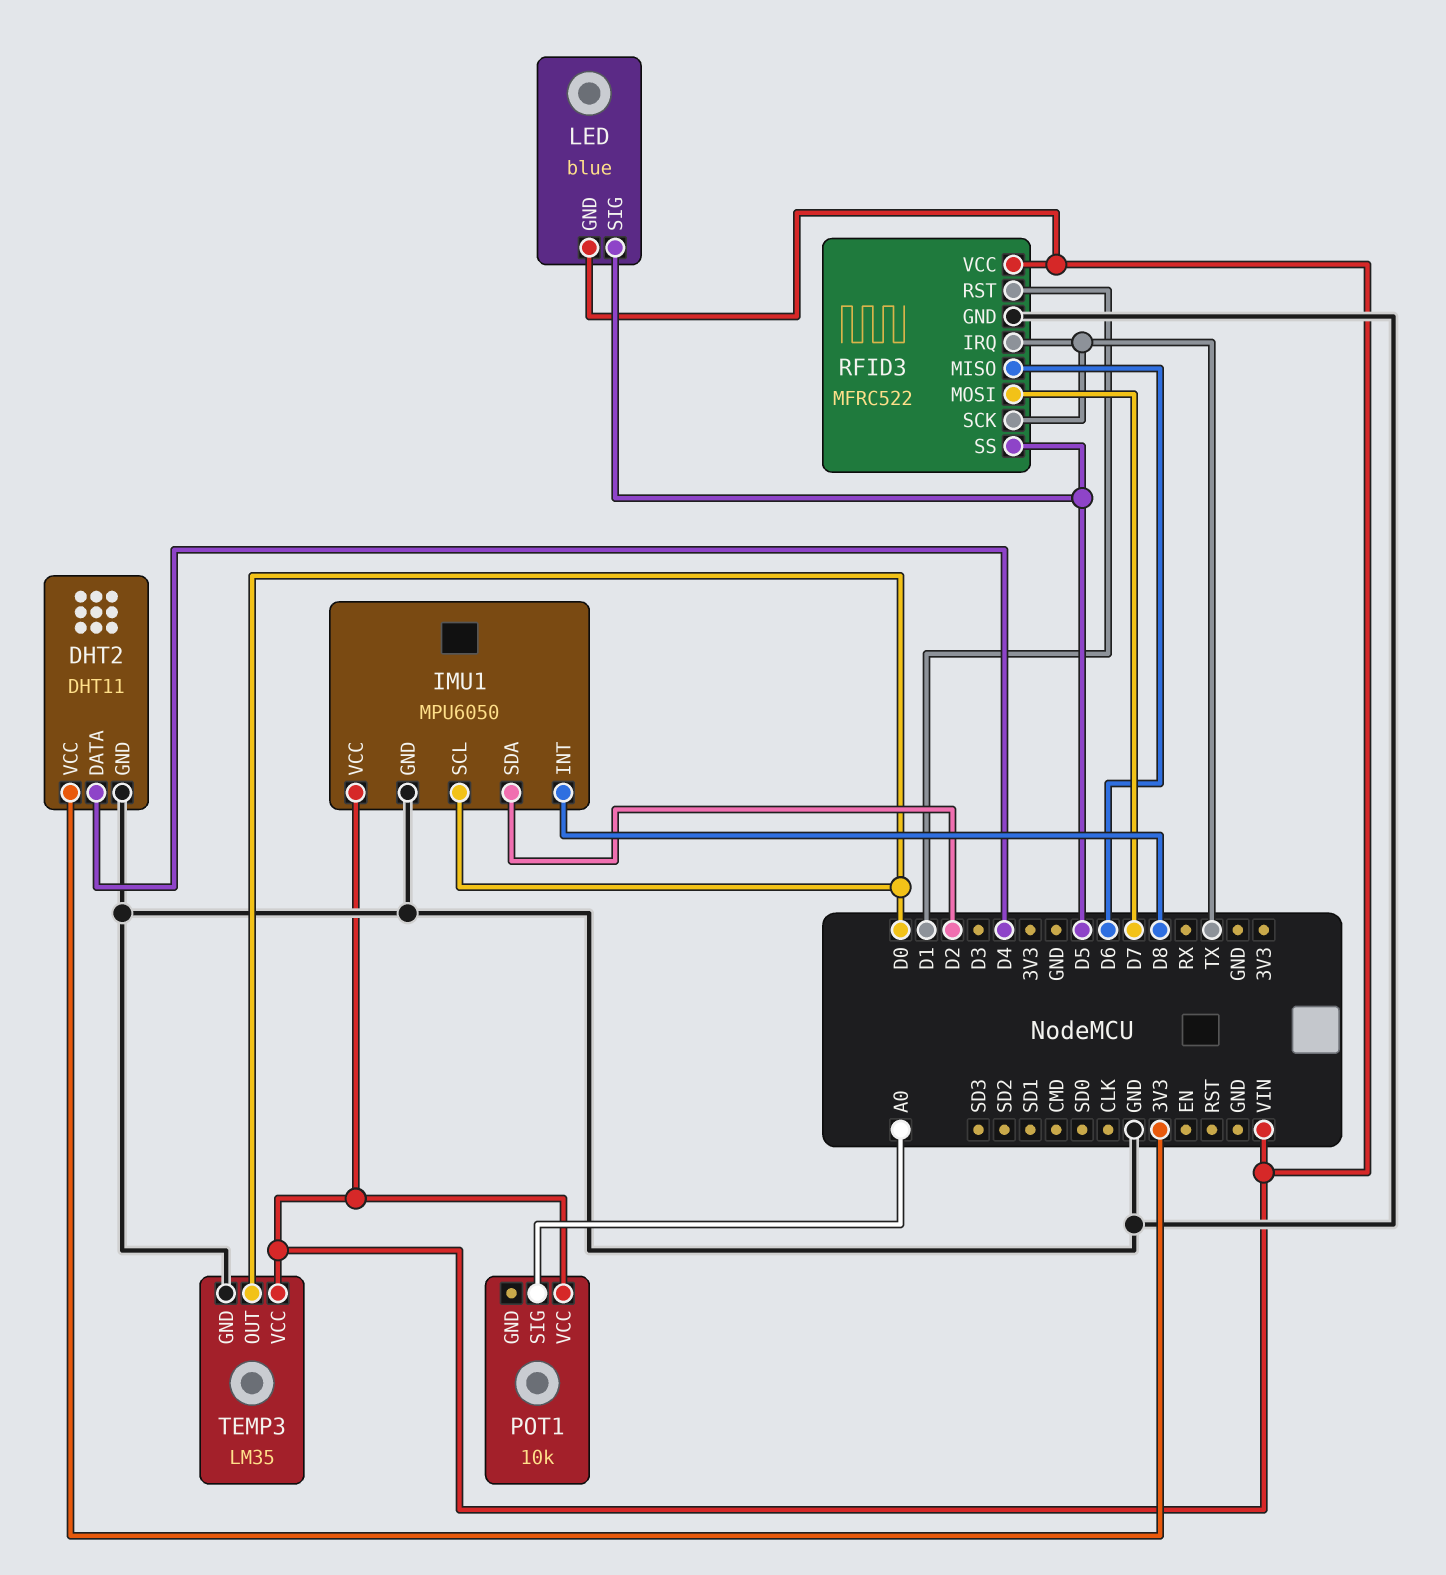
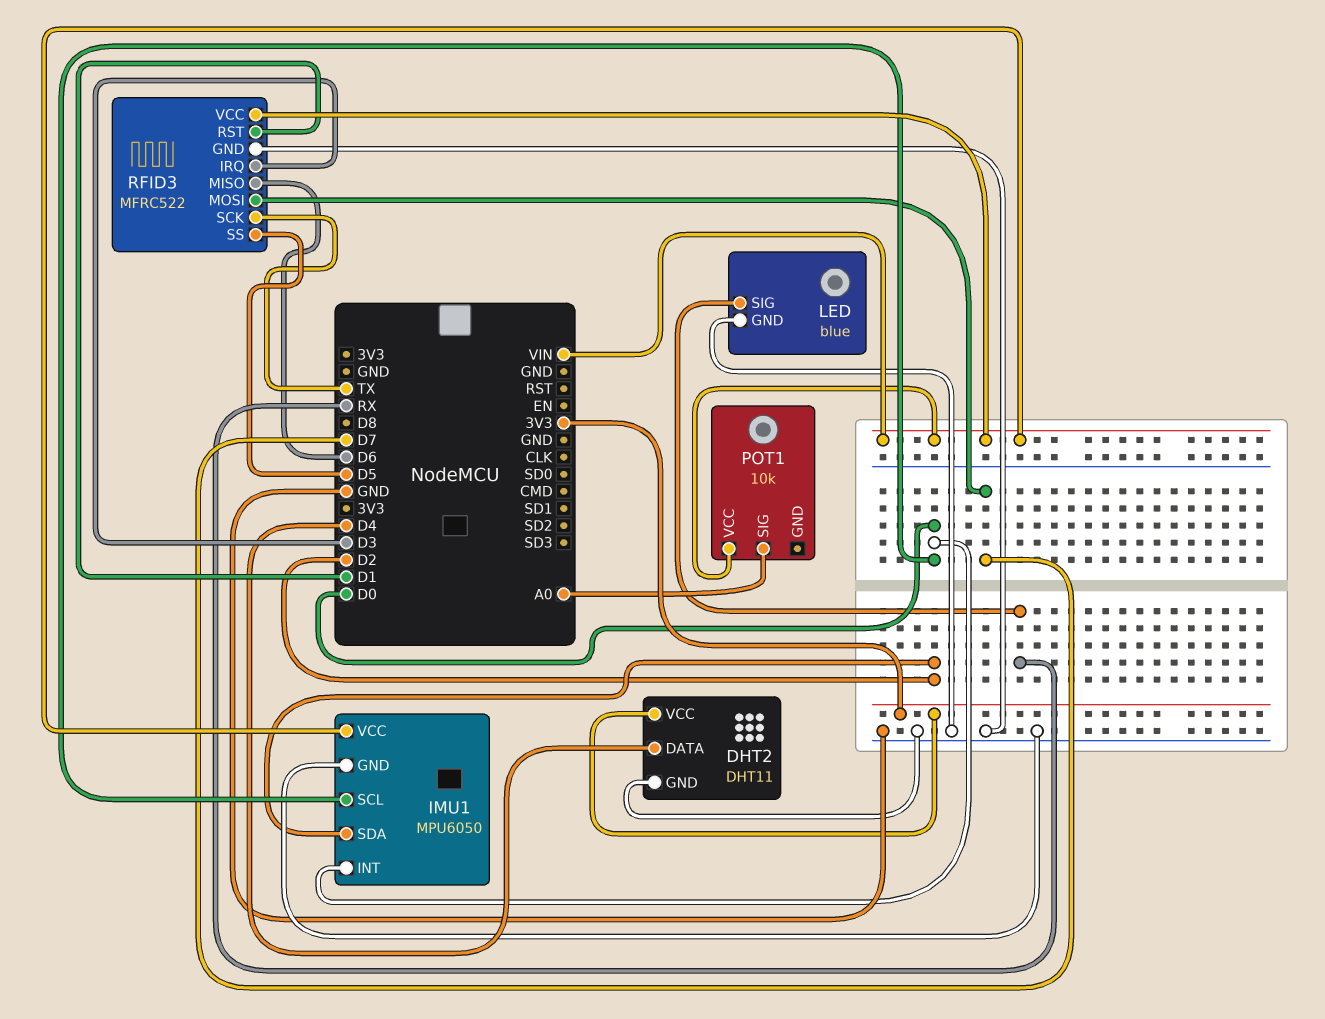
IMU1 pin INT: D8 -> D0
LED pin GND: VIN -> GND
LED pin SIG: D5 -> RX
RFID3 pin IRQ: TX -> D3
TEMP3: LM35 -> none
TEMP3 pin GND: GND -> none
TEMP3 pin OUT: D0 -> none
TEMP3 pin VCC: VIN -> none

